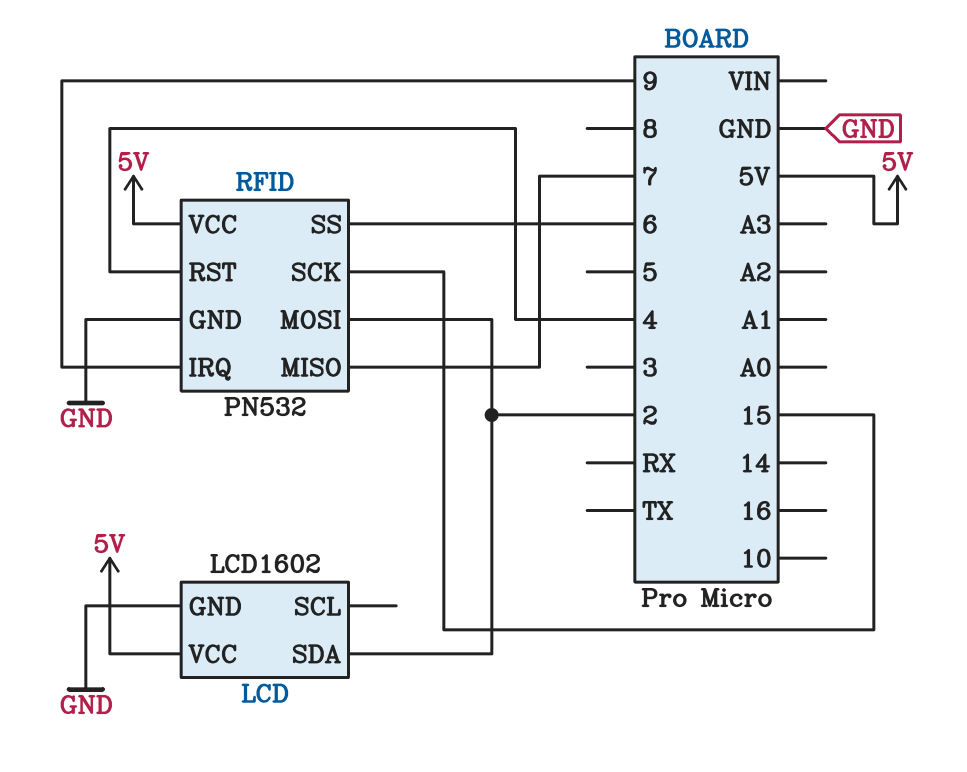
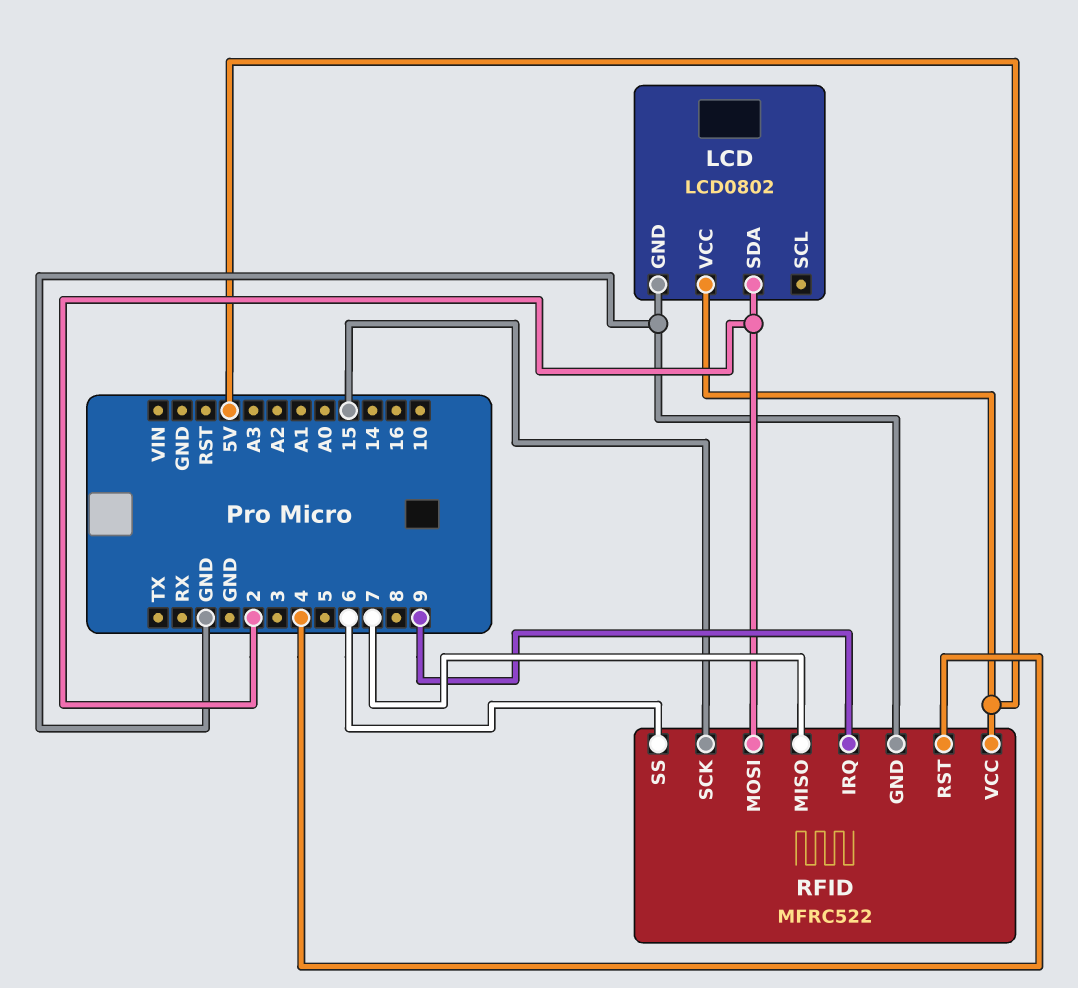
LCD: LCD1602 -> LCD0802
RFID: PN532 -> MFRC522

